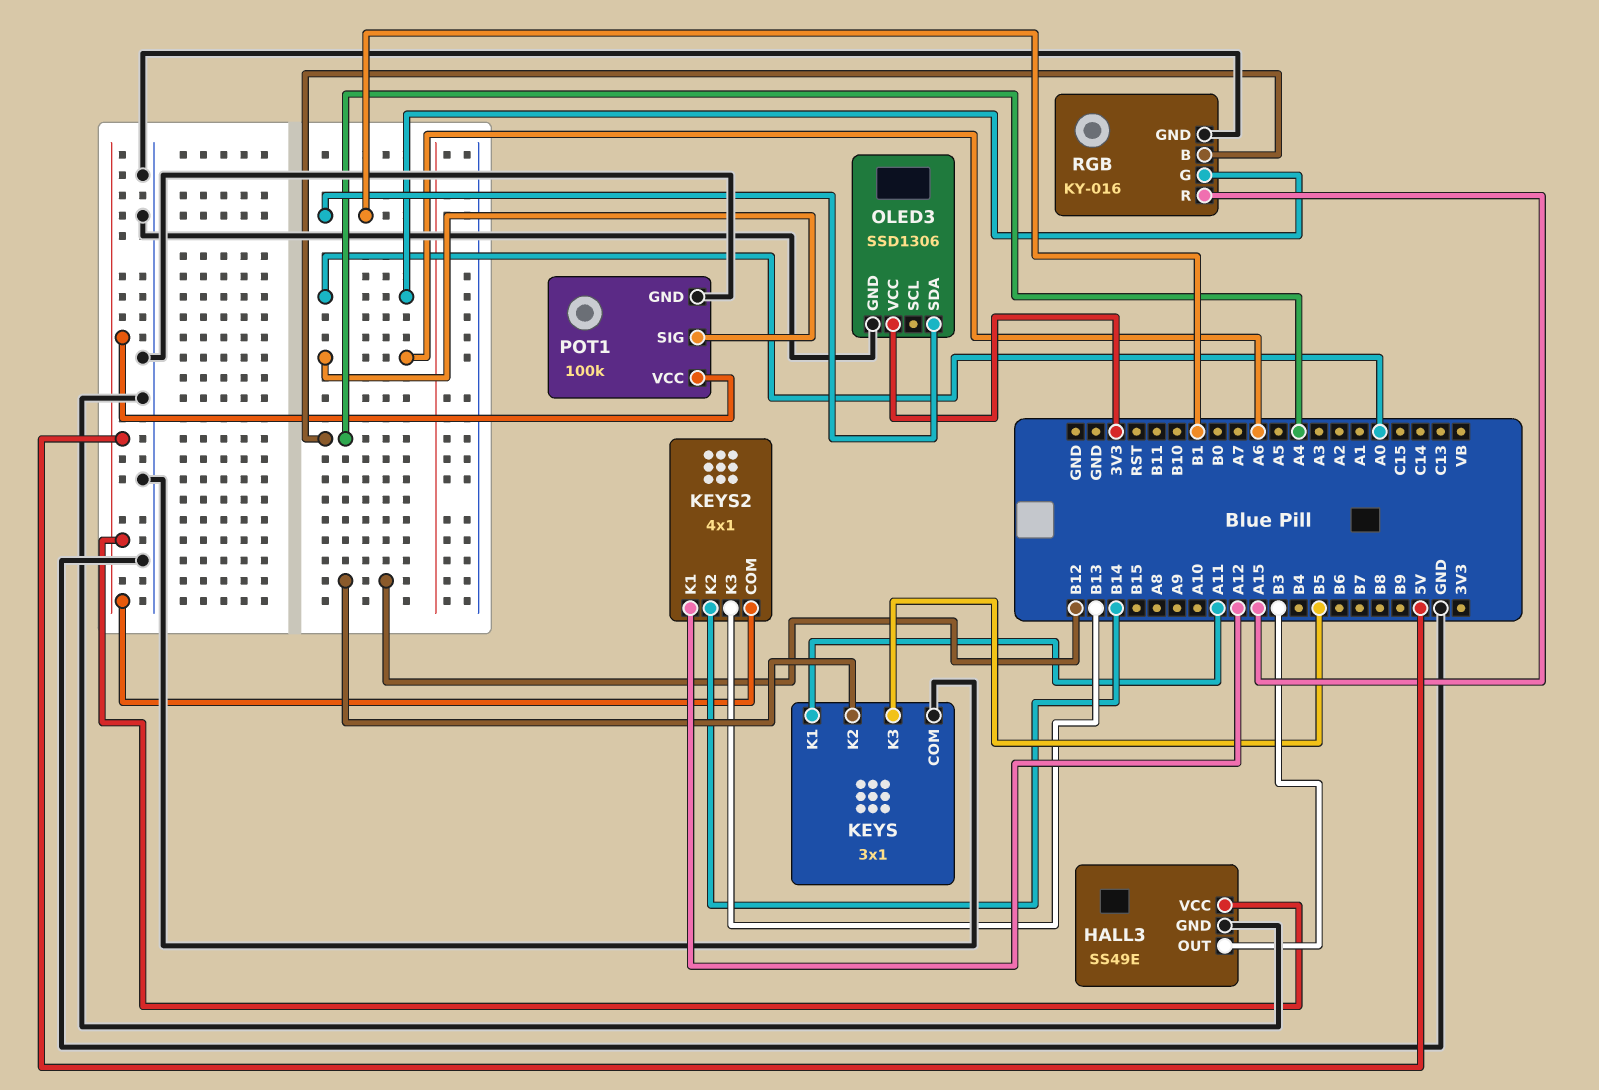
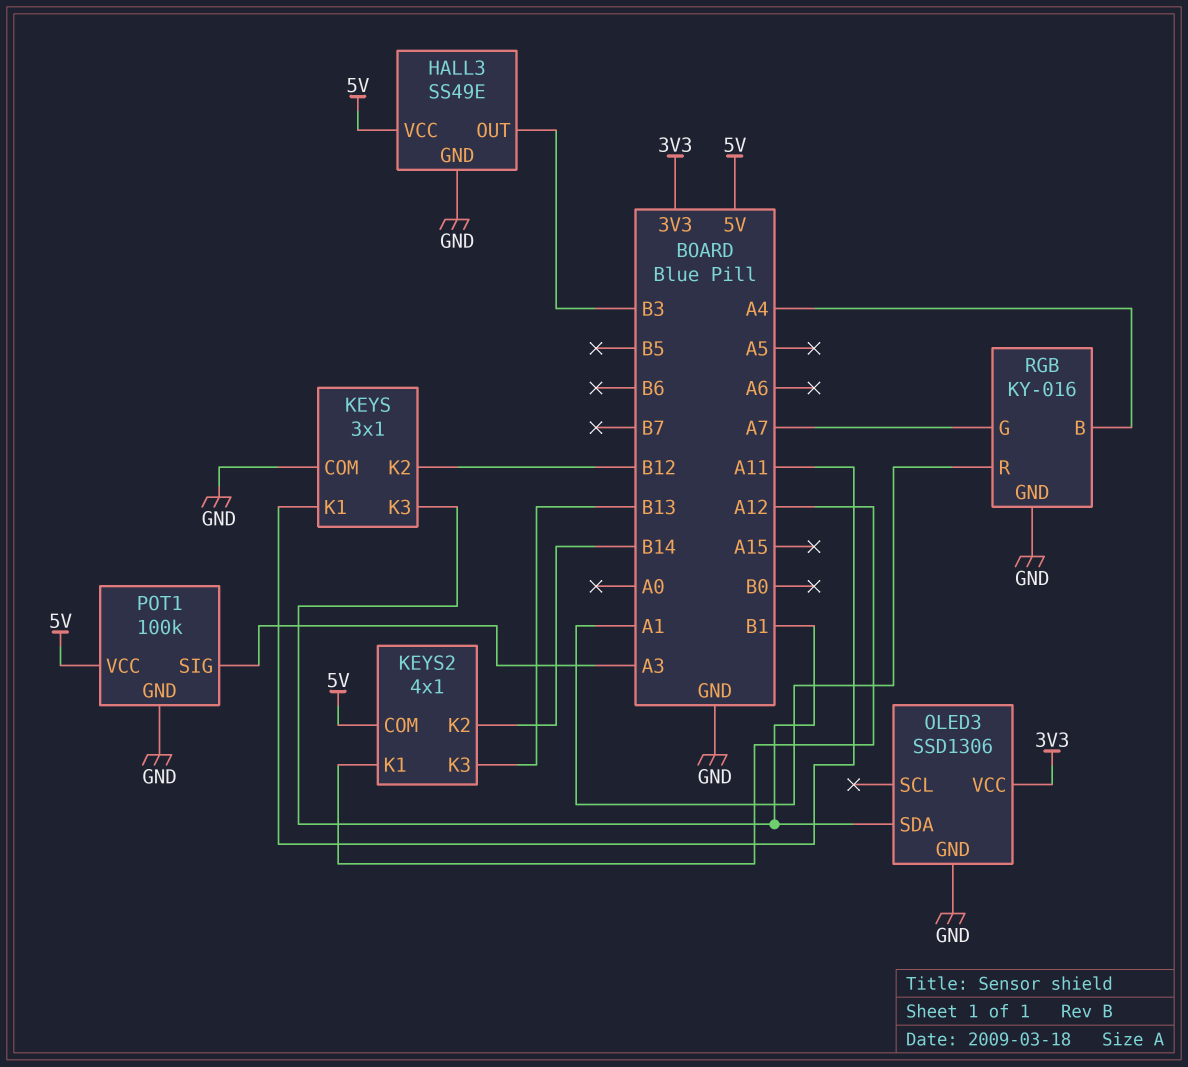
KEYS pin K3: B5 -> B1
POT1 pin SIG: A6 -> A3
RGB pin G: A0 -> A7
RGB pin R: A15 -> A1

